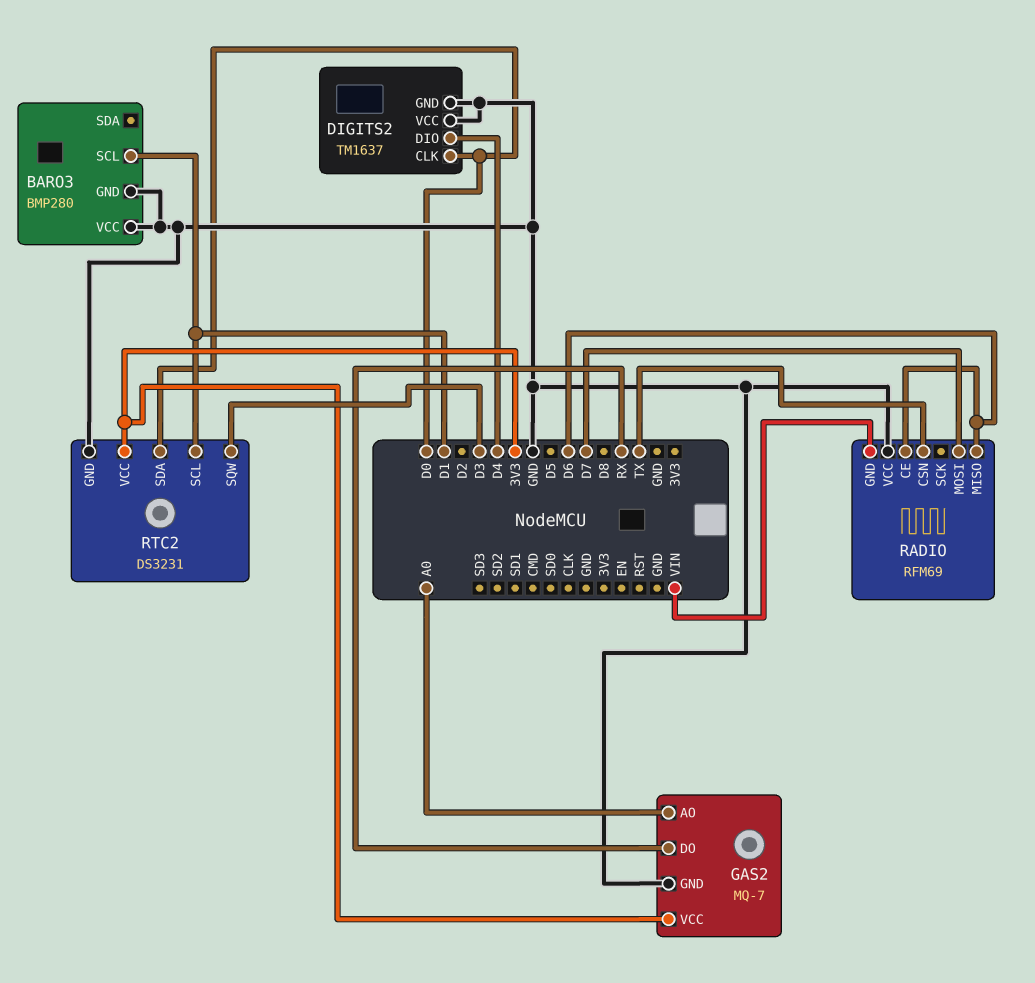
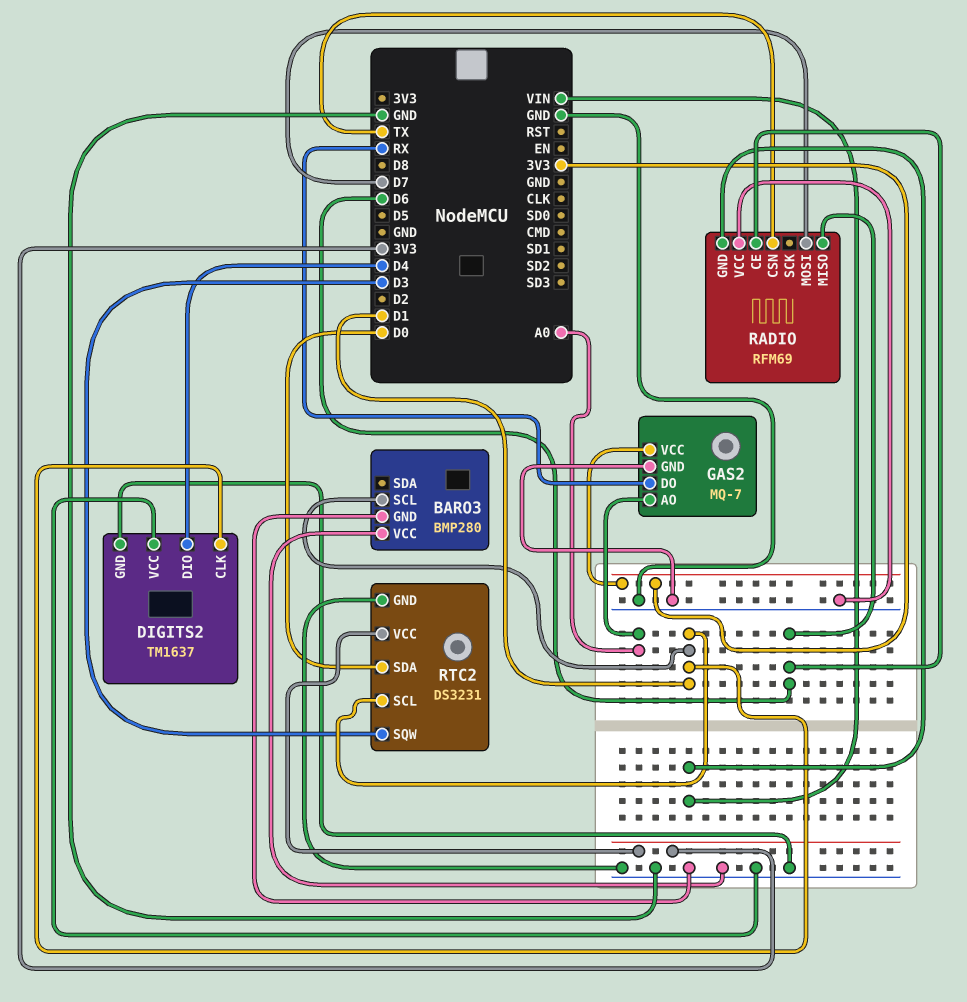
DIGITS2 pin CLK: D0 -> D1

